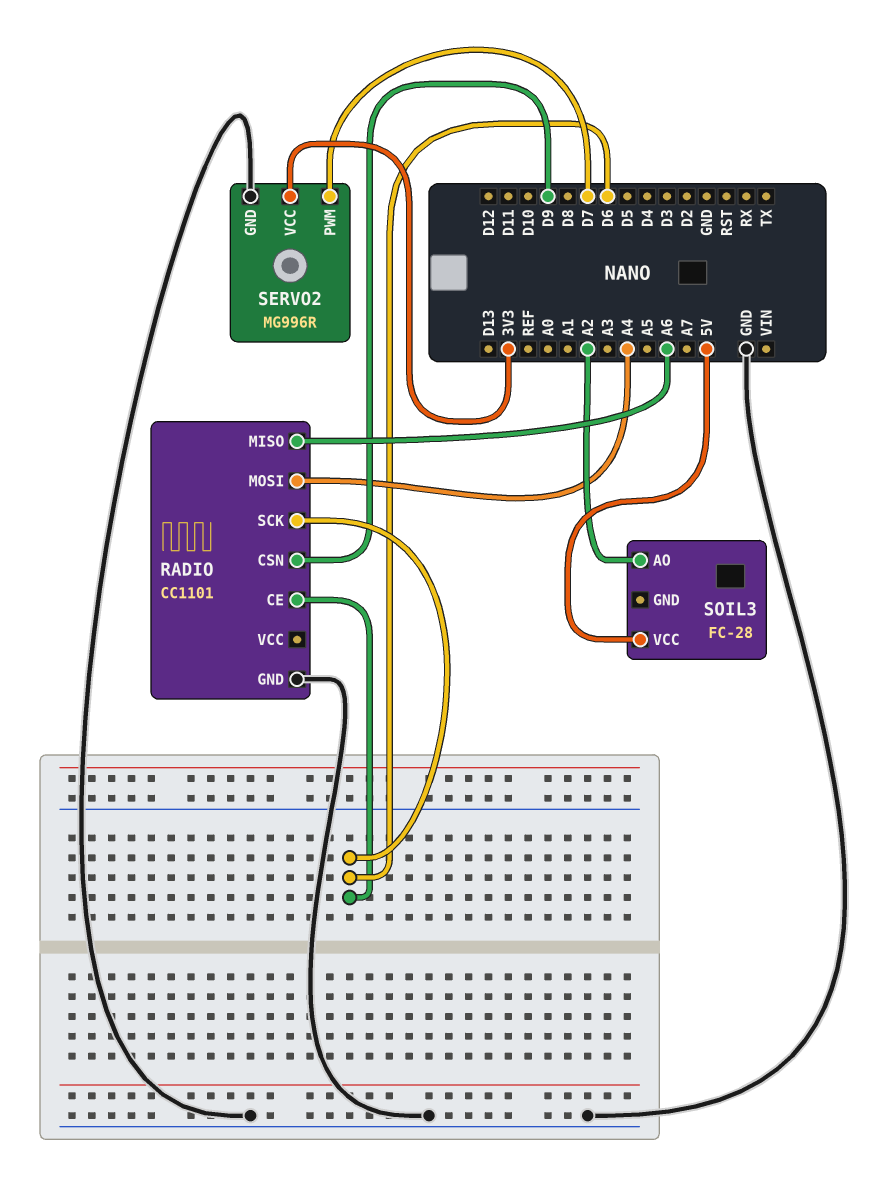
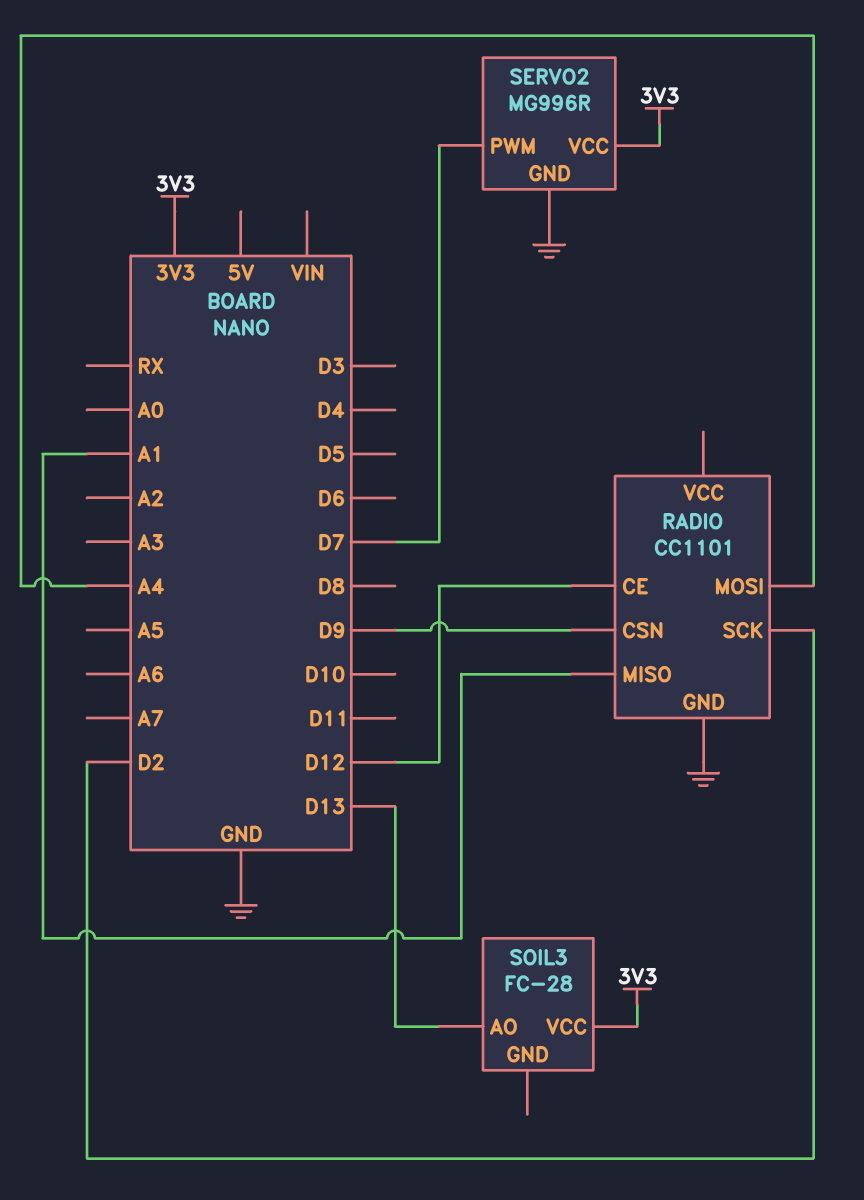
RADIO pin CE: D6 -> D12
RADIO pin MISO: A6 -> A1
RADIO pin SCK: D6 -> D2
SOIL3 pin AO: A2 -> D13
SOIL3 pin VCC: 5V -> 3V3

